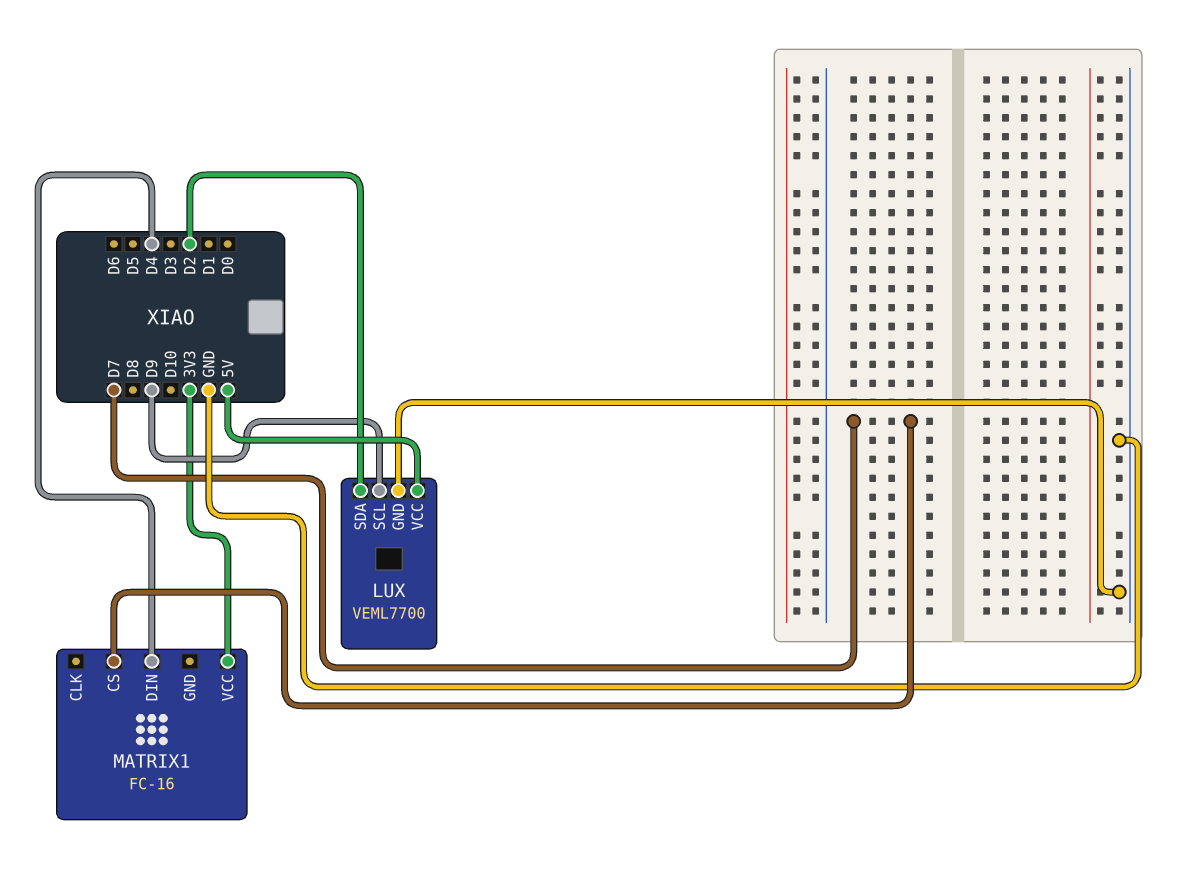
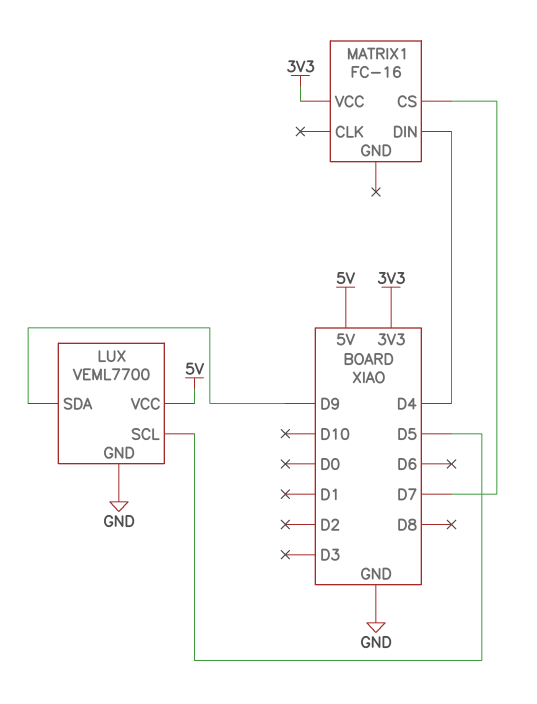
LUX pin SCL: D9 -> D5
LUX pin SDA: D2 -> D9

